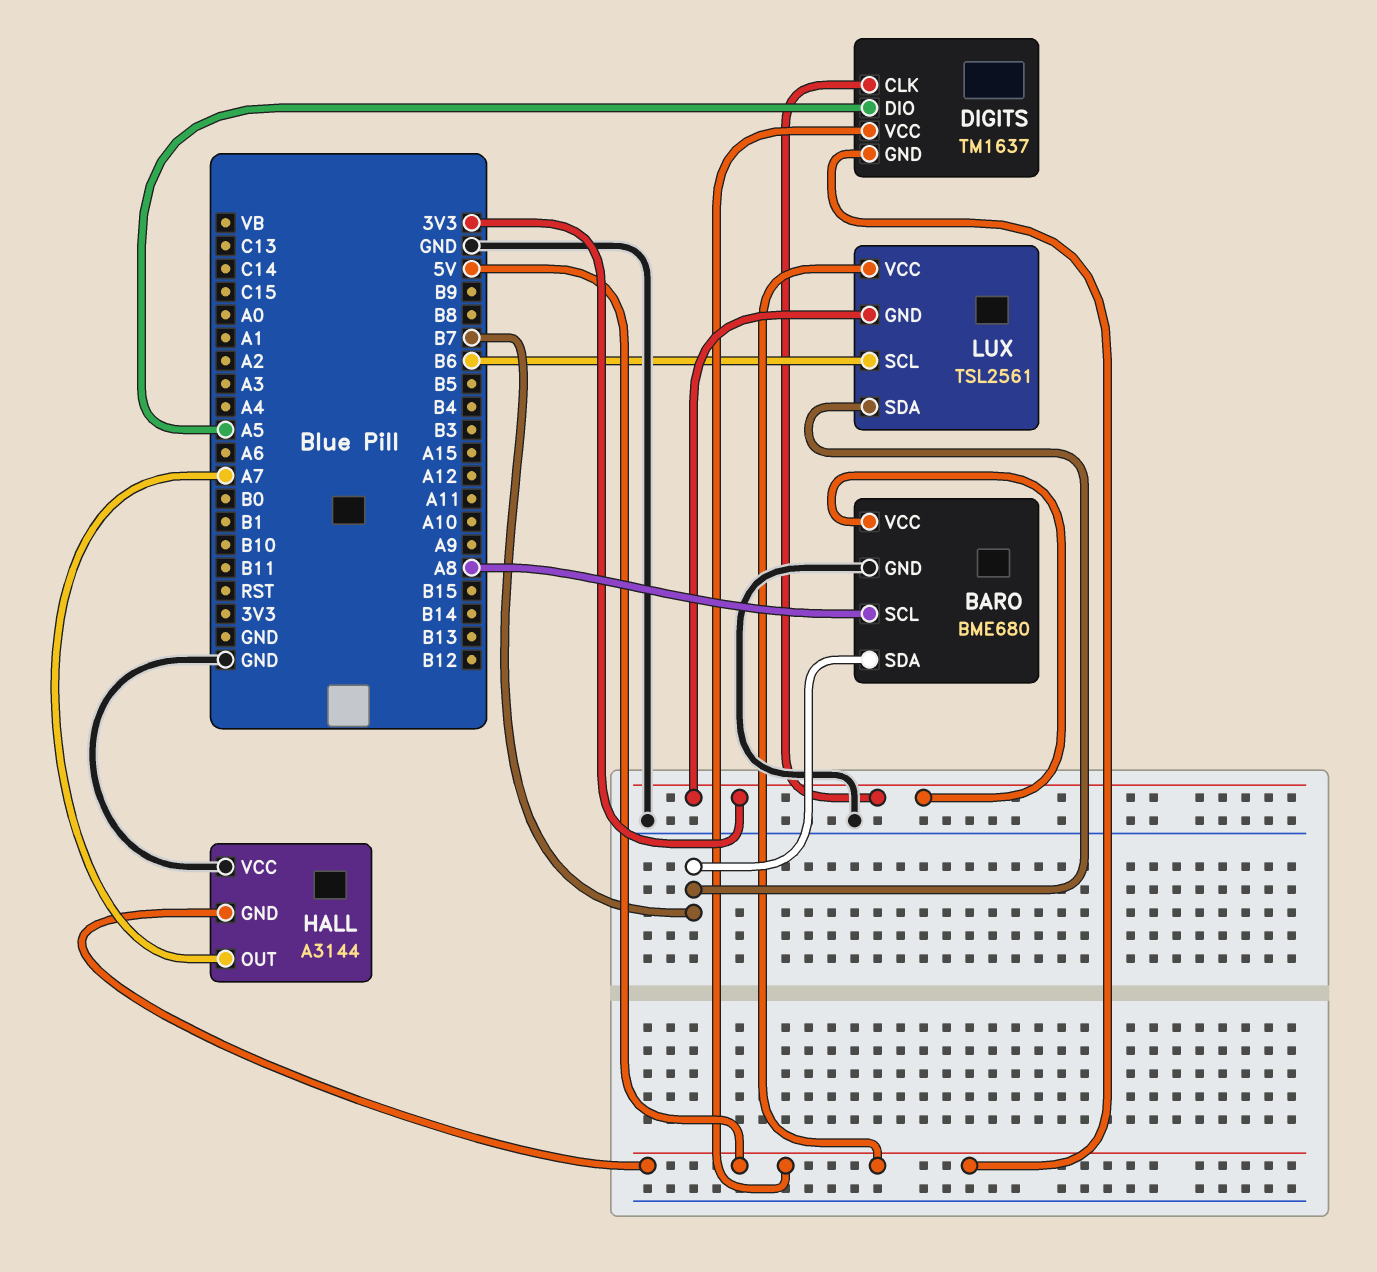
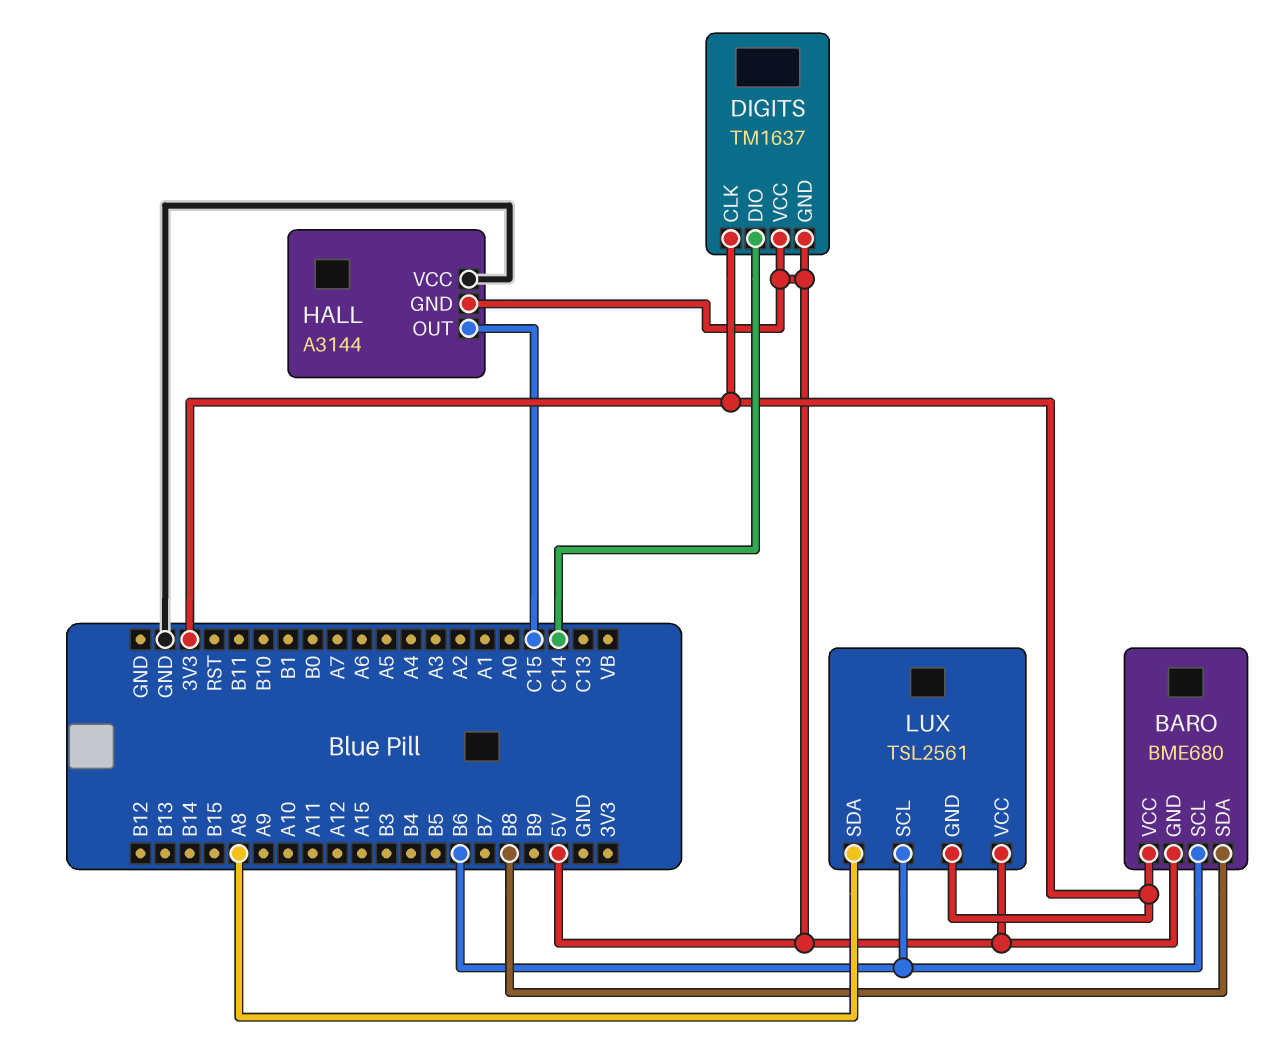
BARO pin GND: GND -> 5V
BARO pin SCL: A8 -> B6
BARO pin SDA: B7 -> B8
DIGITS pin DIO: A5 -> C14
HALL pin OUT: A7 -> C15
LUX pin SDA: B7 -> A8

